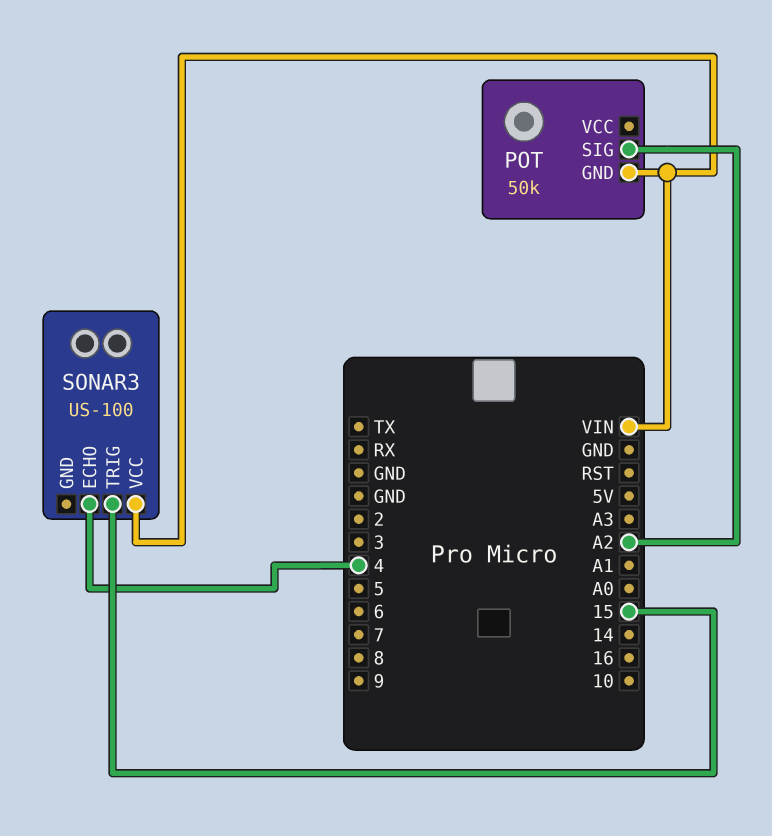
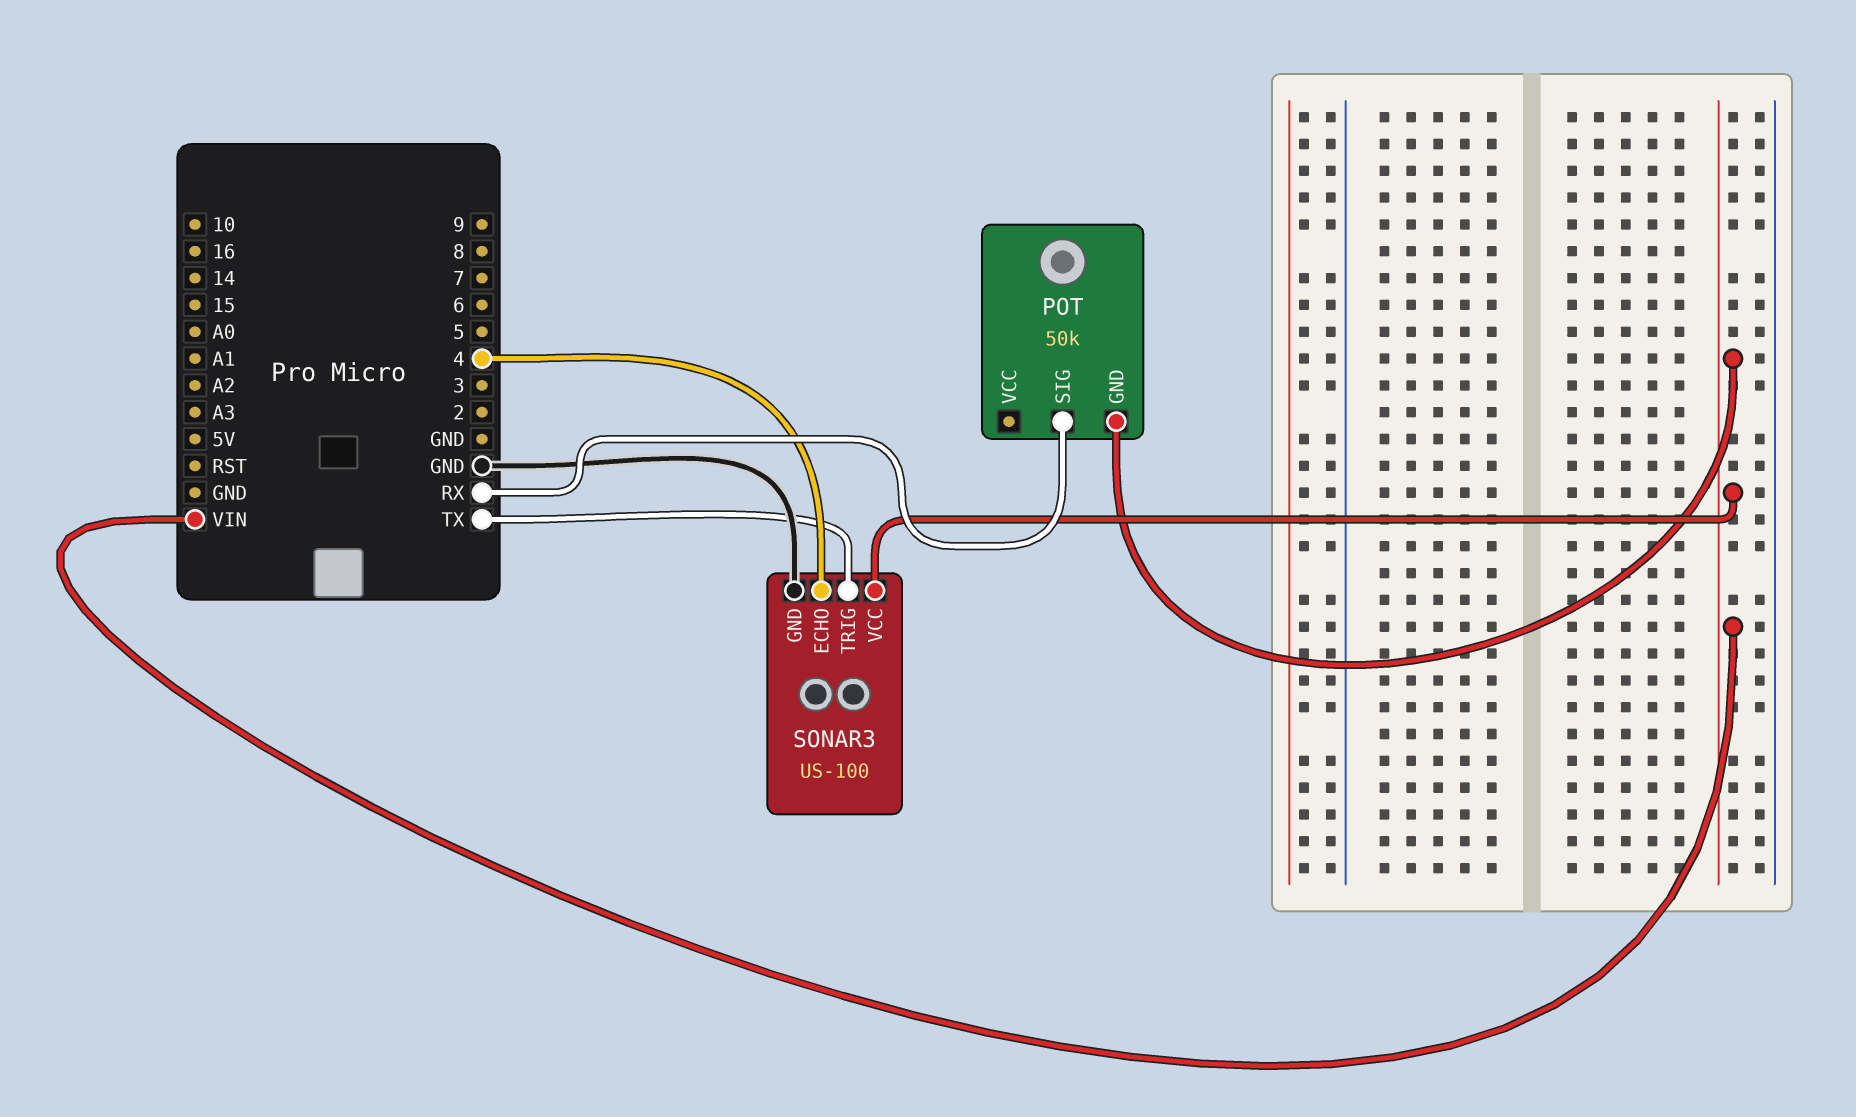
POT pin SIG: A2 -> RX
SONAR3 pin GND: none -> GND
SONAR3 pin TRIG: 15 -> TX

